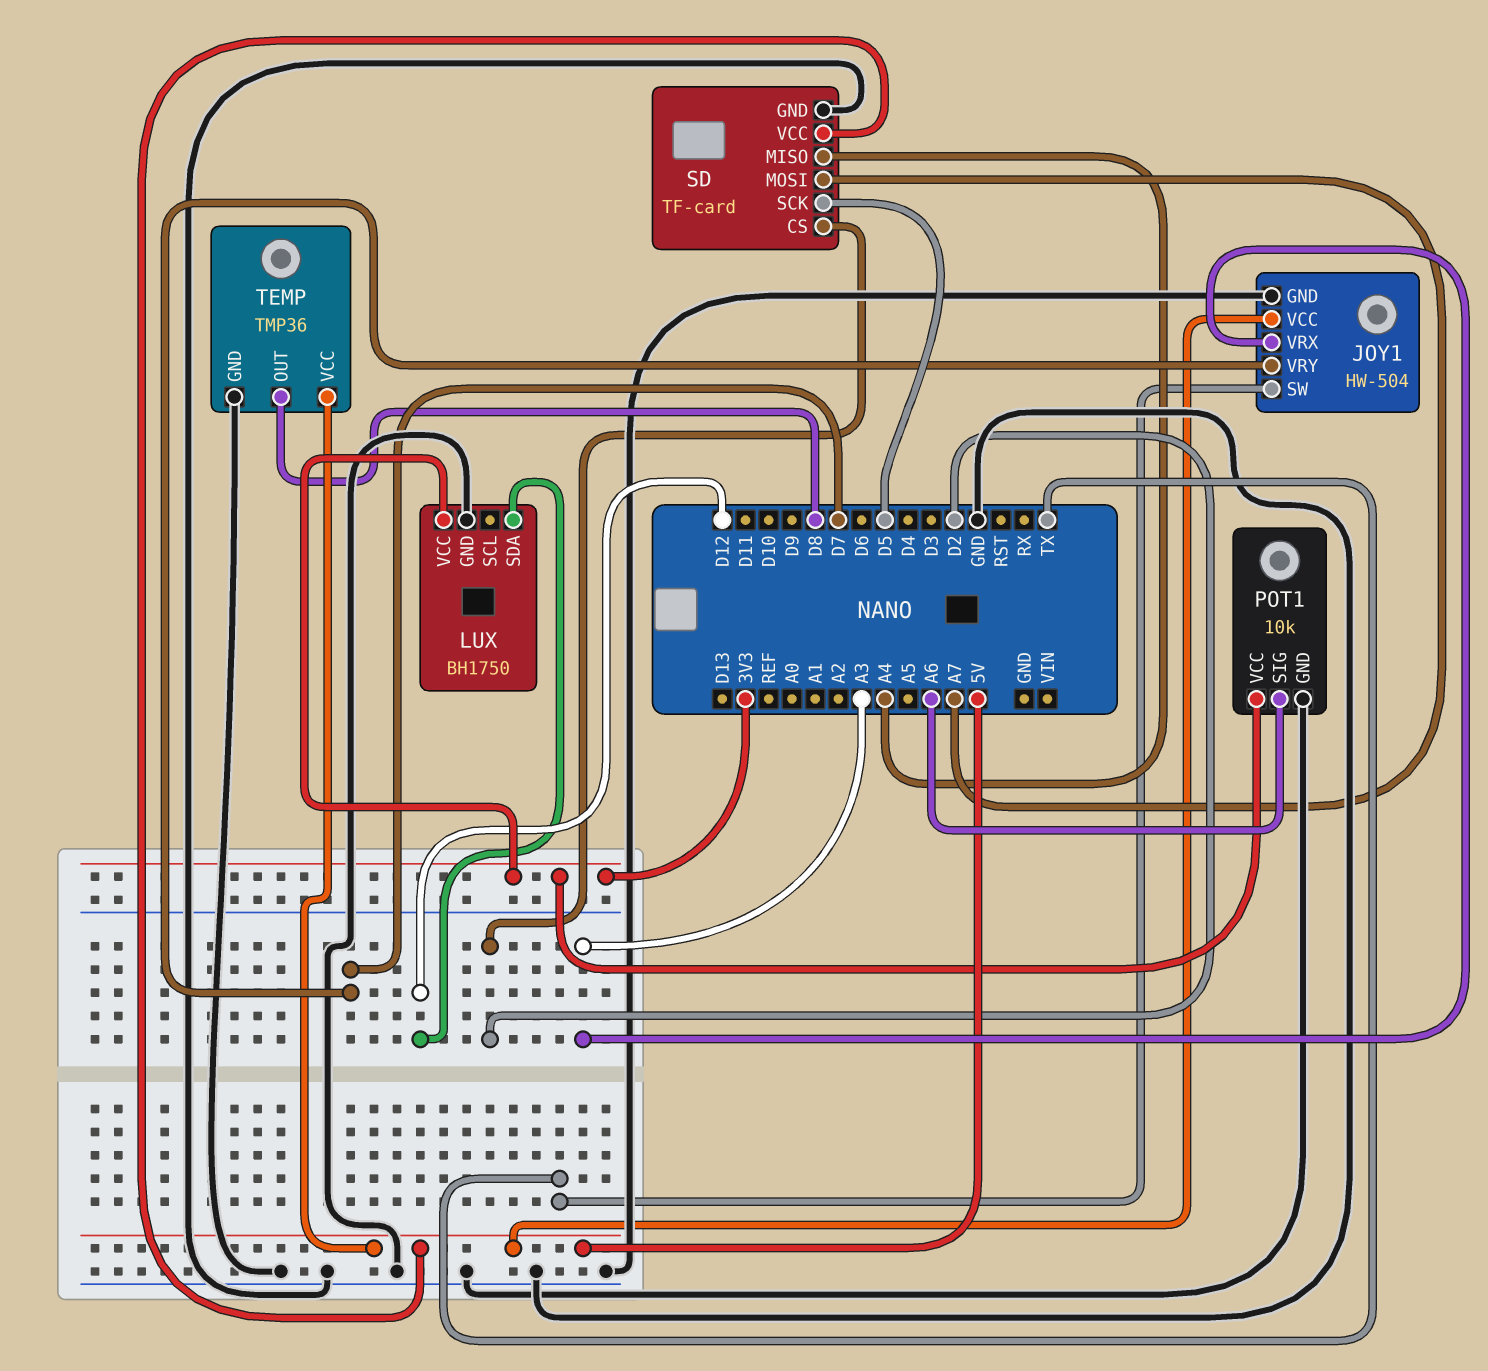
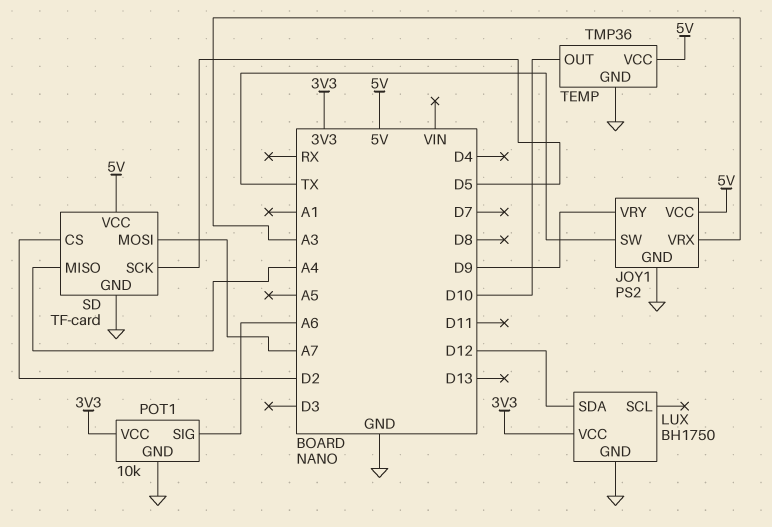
JOY1: HW-504 -> PS2
JOY1 pin VRY: D7 -> D9
TEMP pin OUT: D8 -> D10

